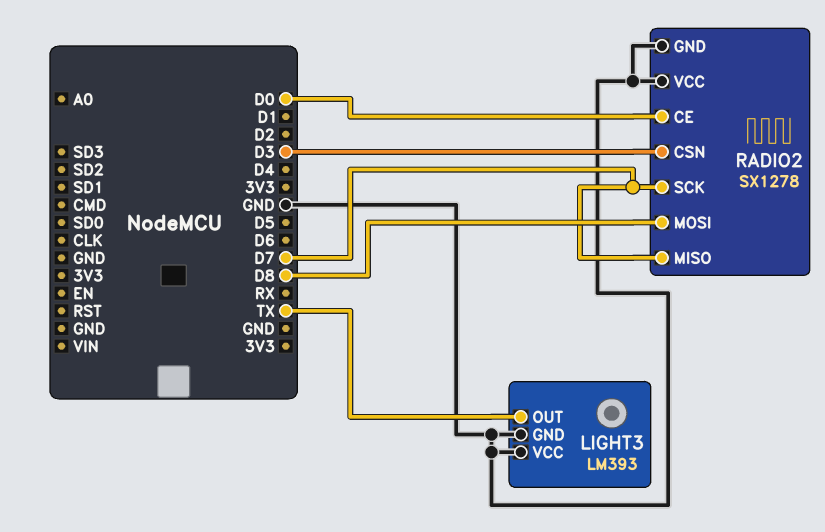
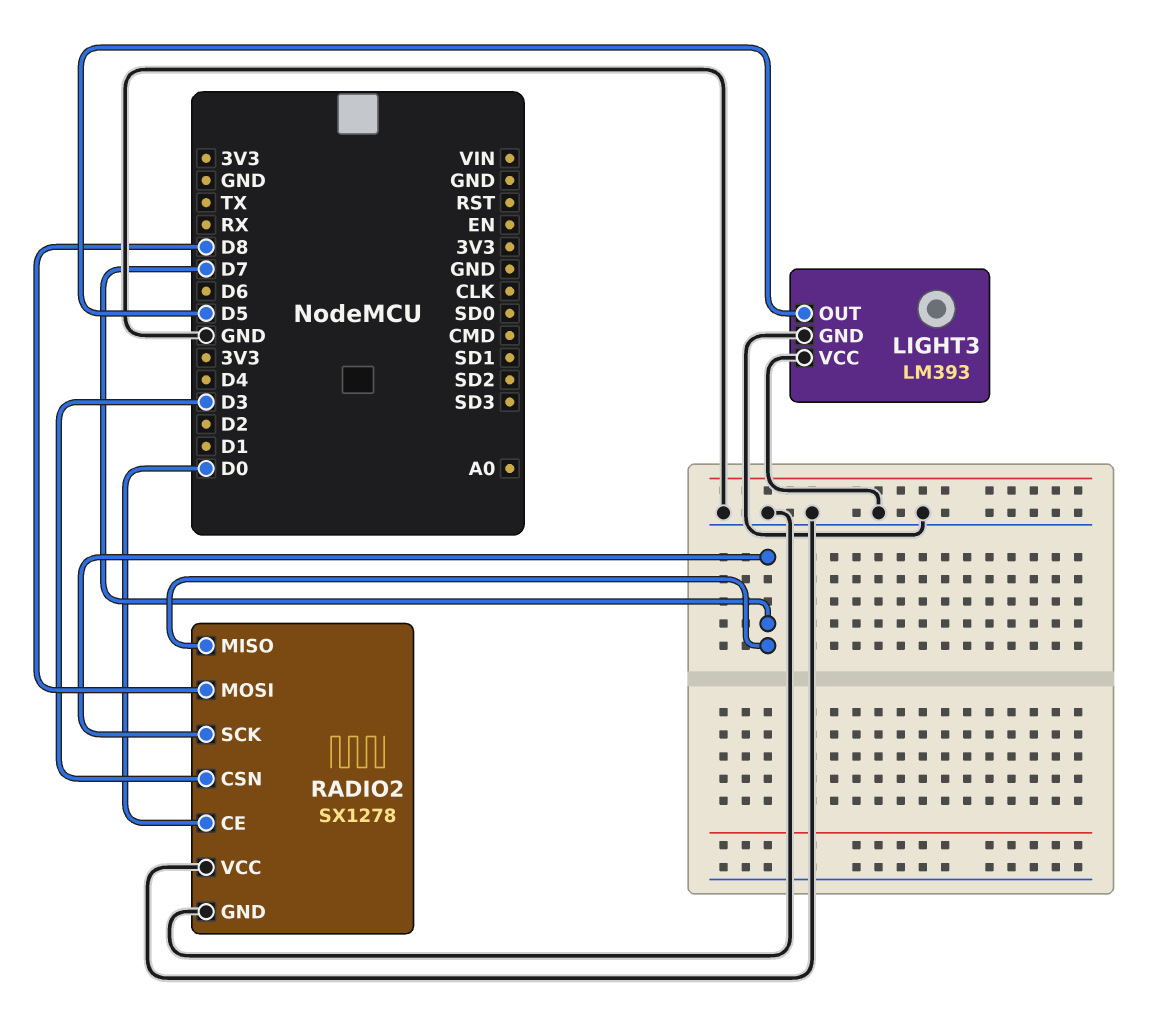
LIGHT3 pin OUT: TX -> D5

